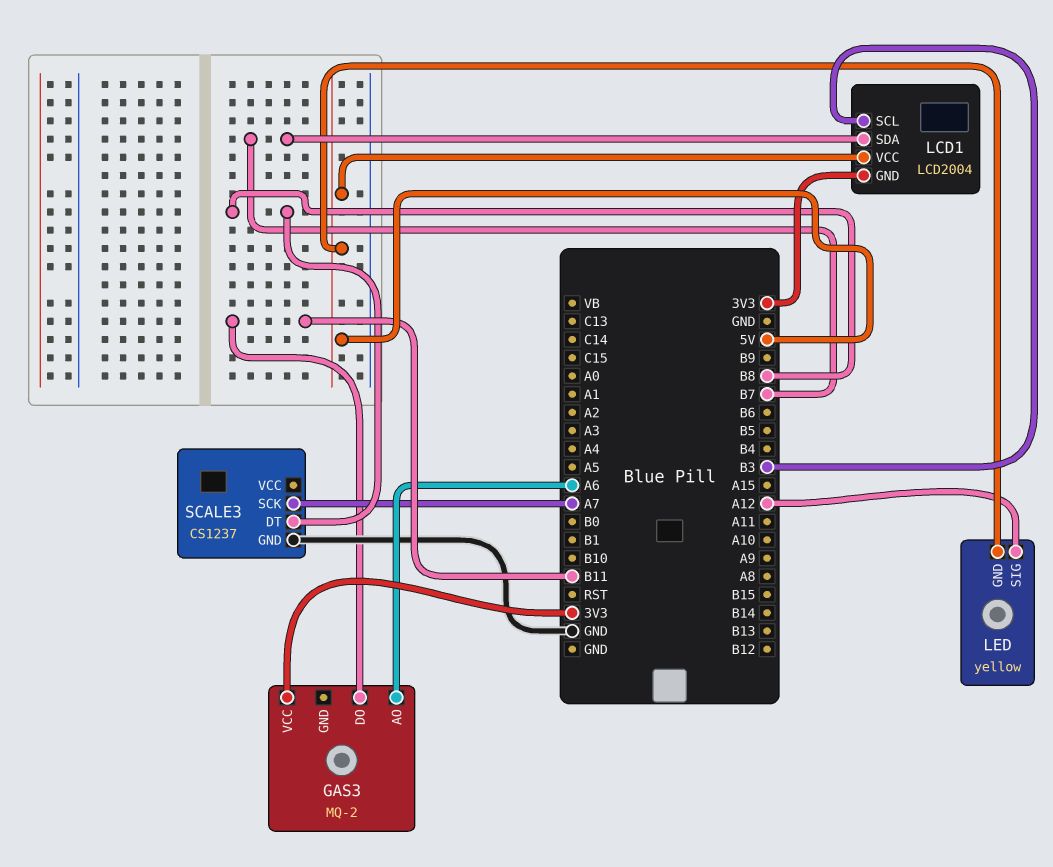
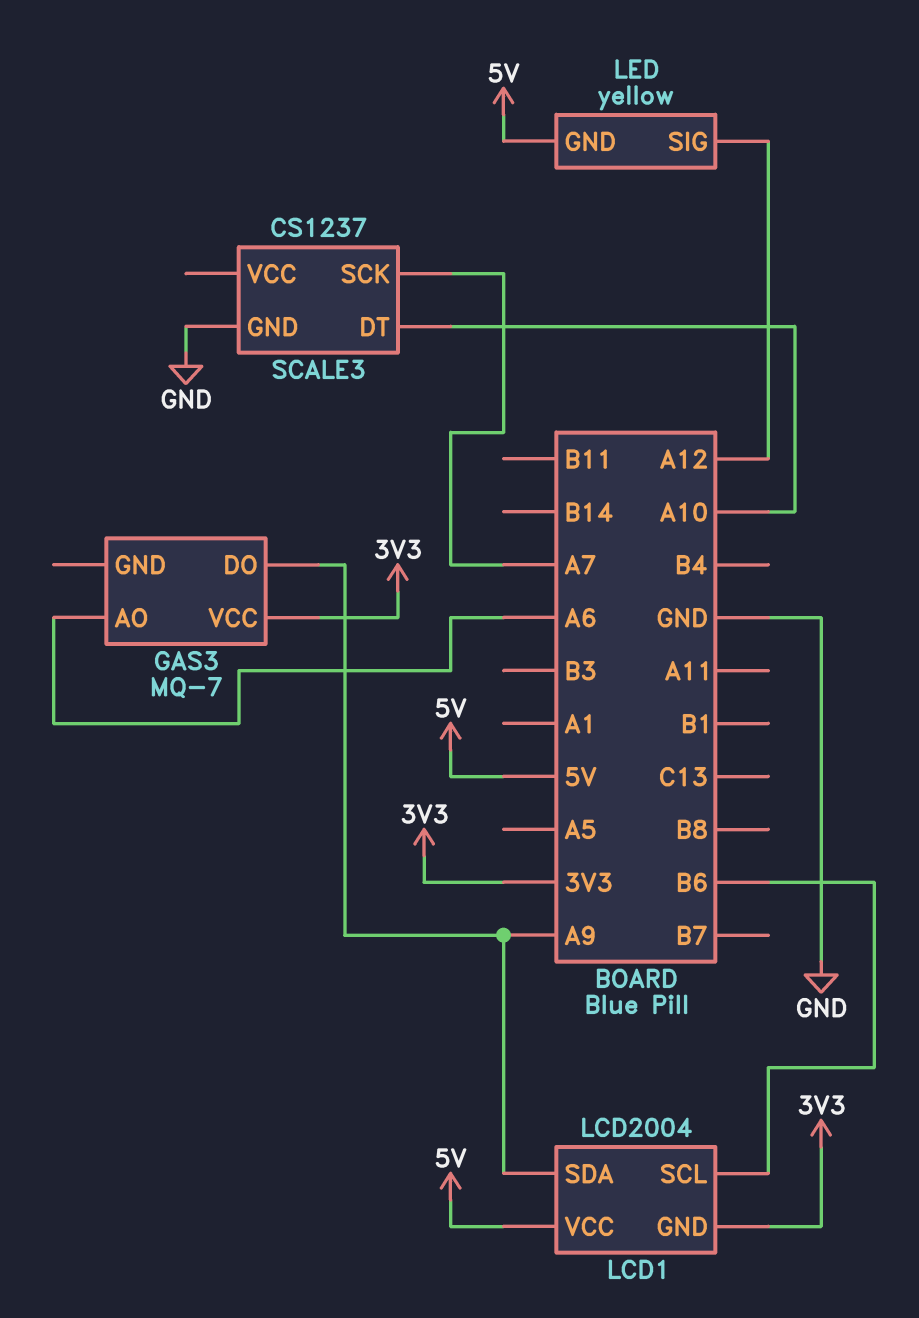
GAS3: MQ-2 -> MQ-7
GAS3 pin DO: B11 -> A9
LCD1 pin SCL: B3 -> B6
LCD1 pin SDA: B7 -> A9
SCALE3 pin DT: B8 -> A10

